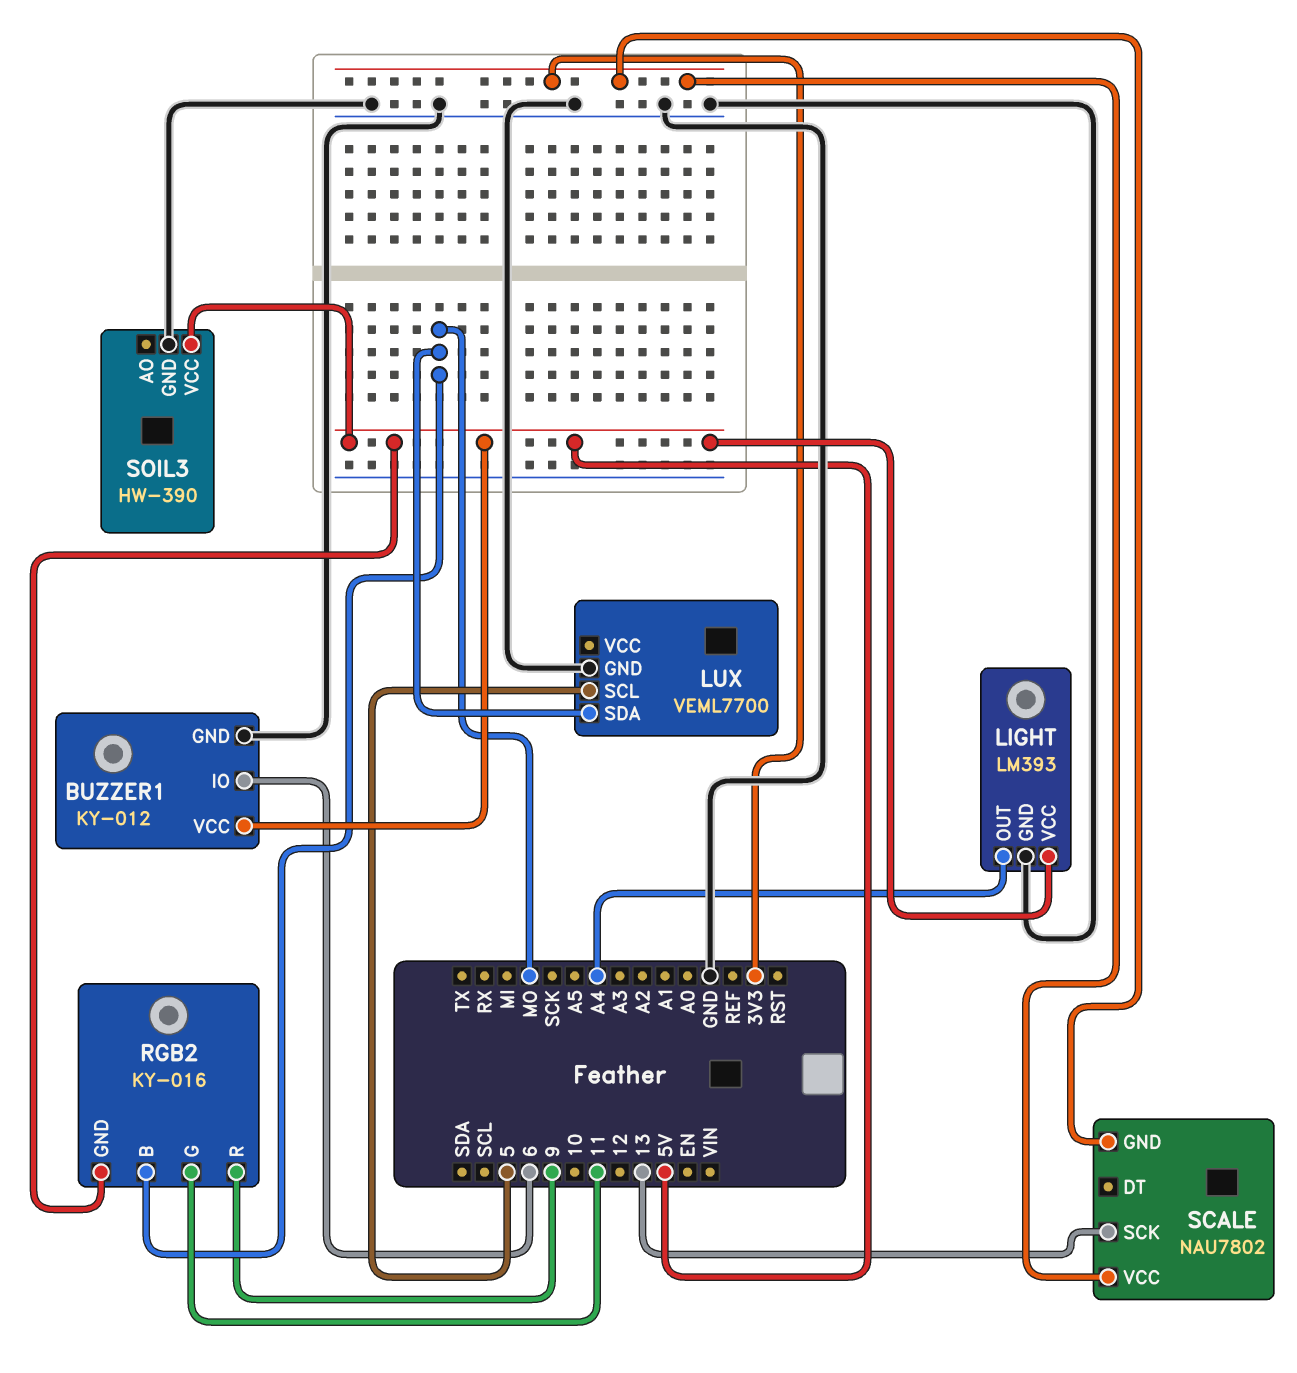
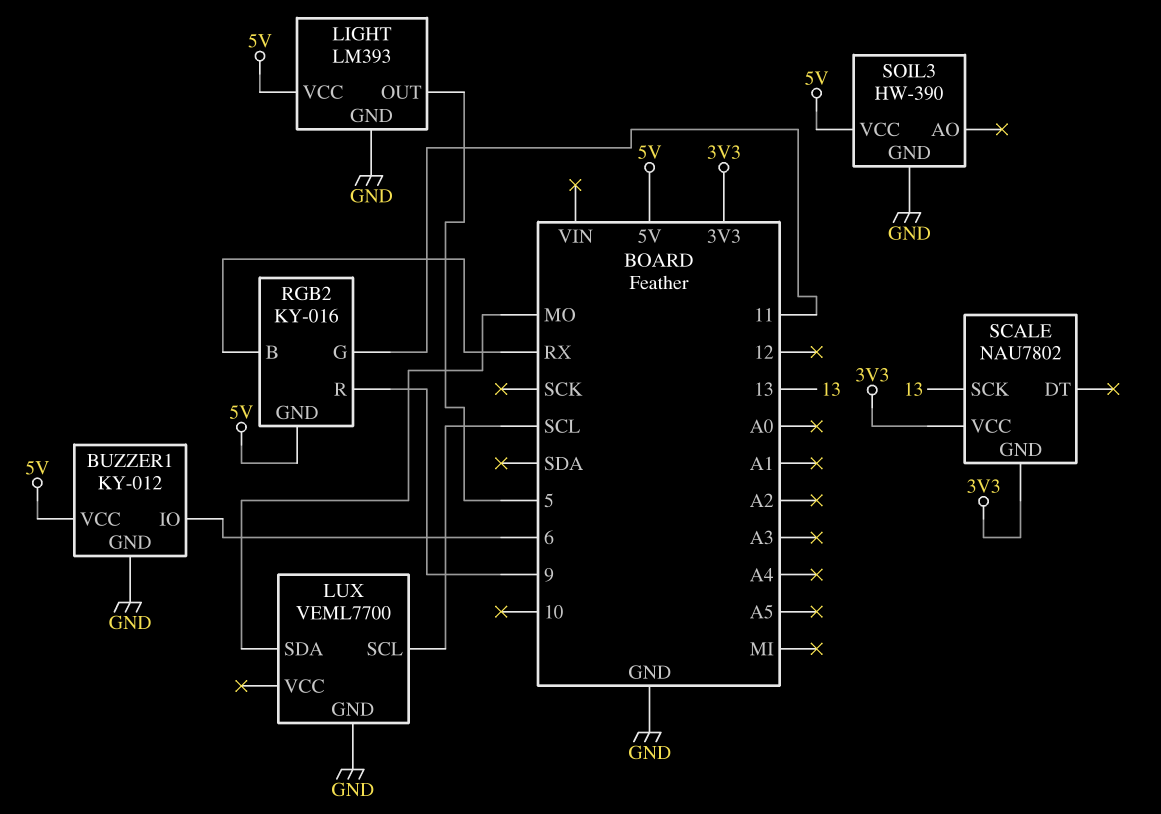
LIGHT pin OUT: A4 -> 5
LUX pin SCL: 5 -> SCL
RGB2 pin B: MO -> RX

